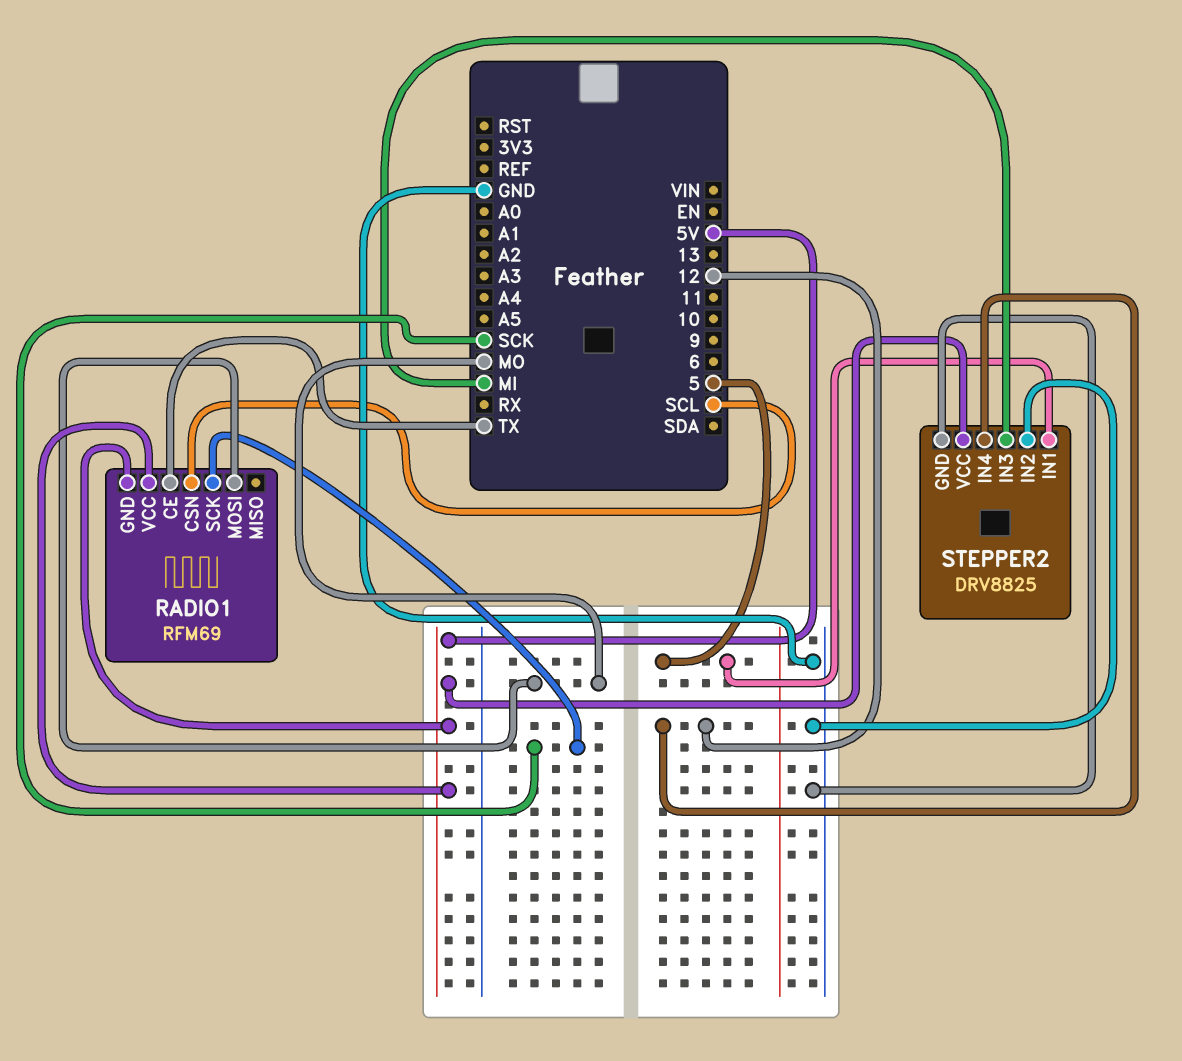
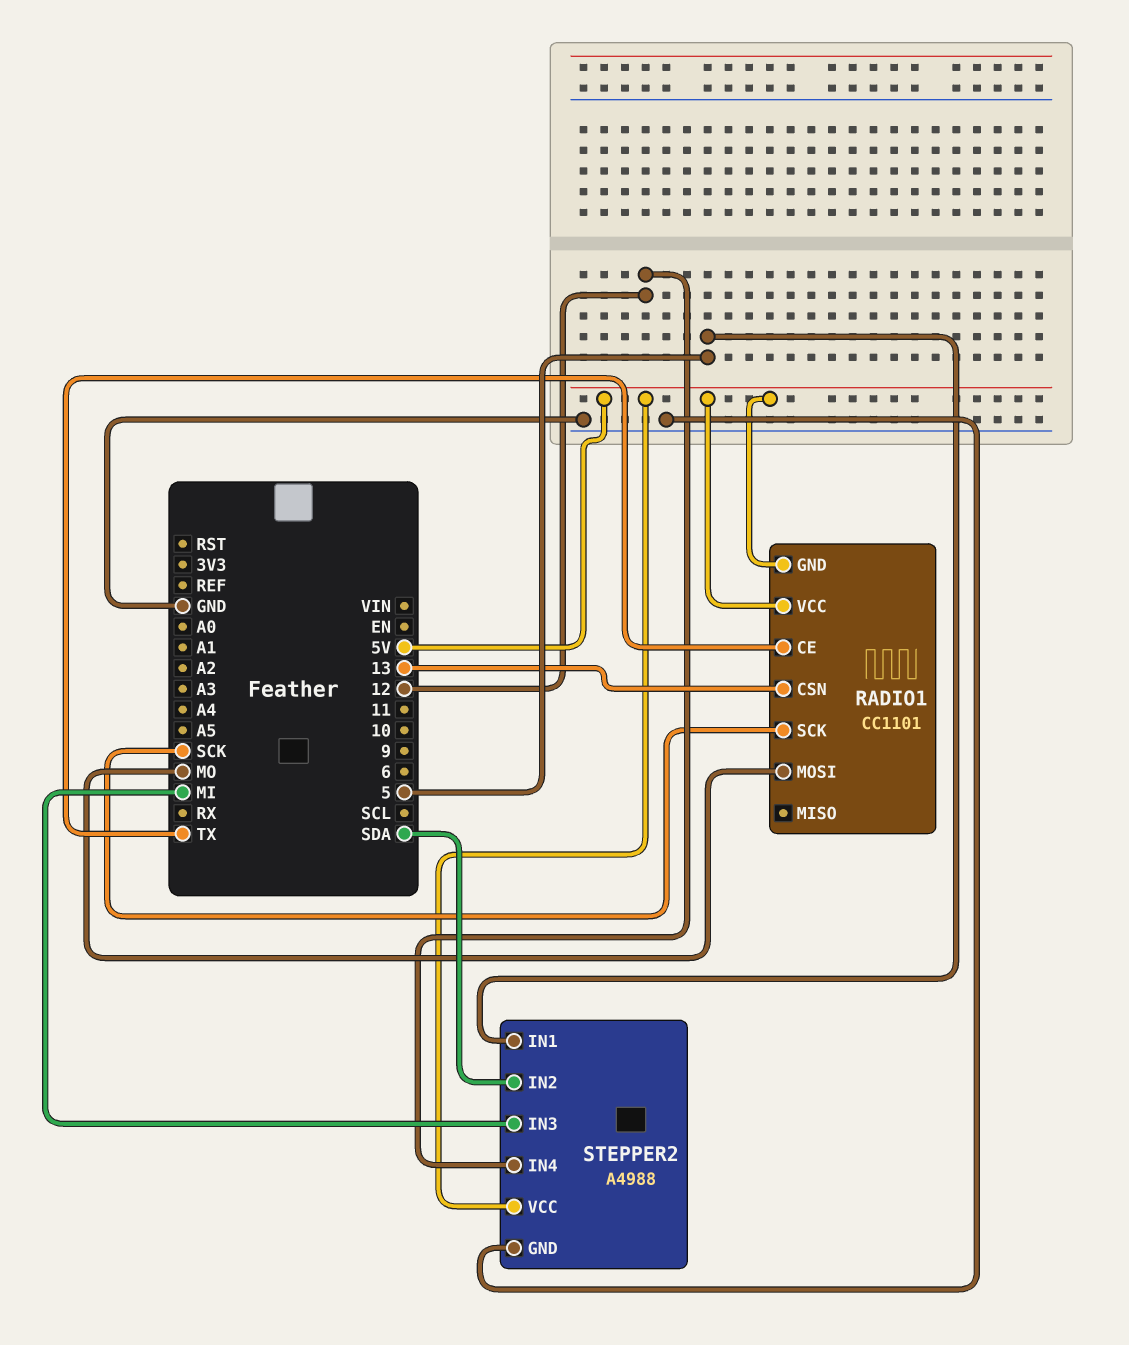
RADIO1: RFM69 -> CC1101
RADIO1 pin CSN: SCL -> 13
STEPPER2: DRV8825 -> A4988
STEPPER2 pin IN2: GND -> SDA

